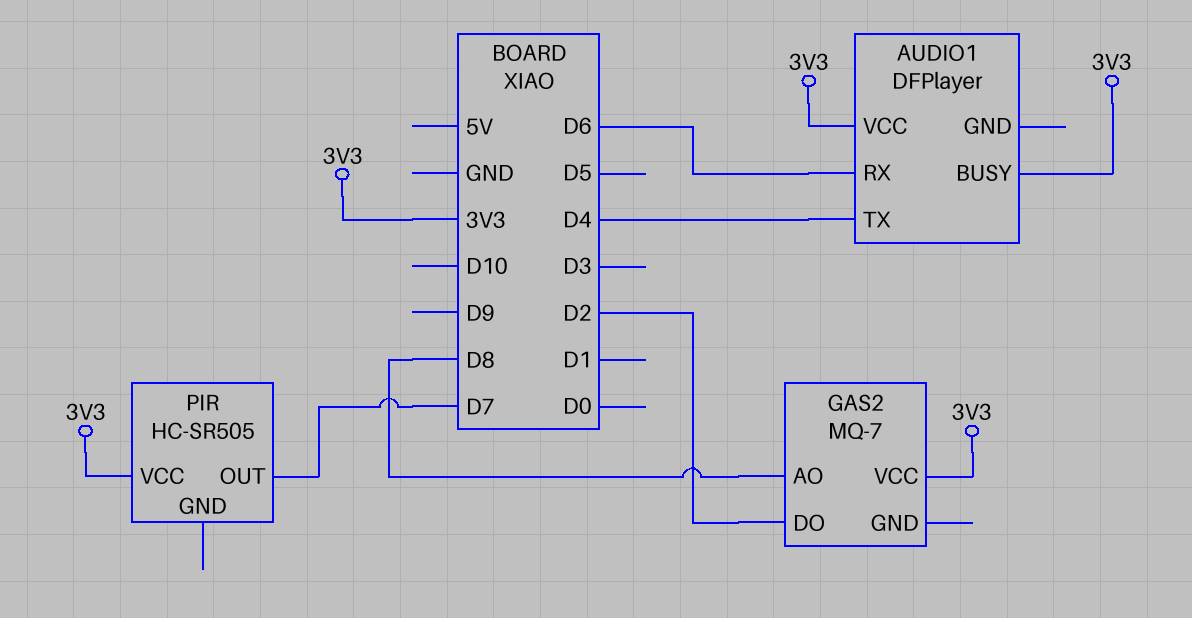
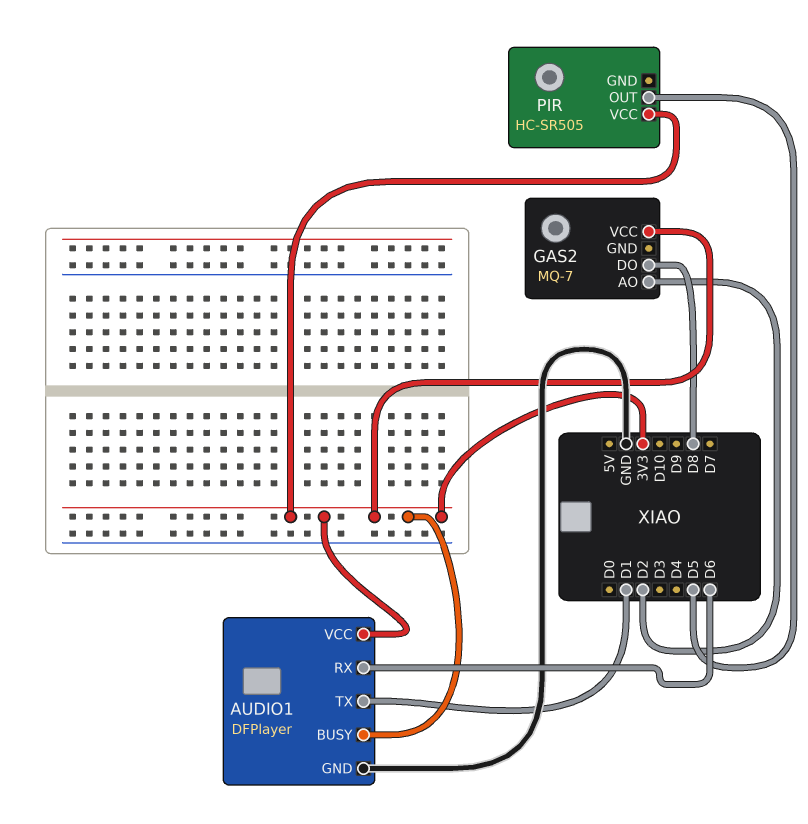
AUDIO1 pin GND: none -> GND
AUDIO1 pin TX: D4 -> D1
GAS2 pin AO: D8 -> D2
GAS2 pin DO: D2 -> D8
PIR pin OUT: D7 -> D5

